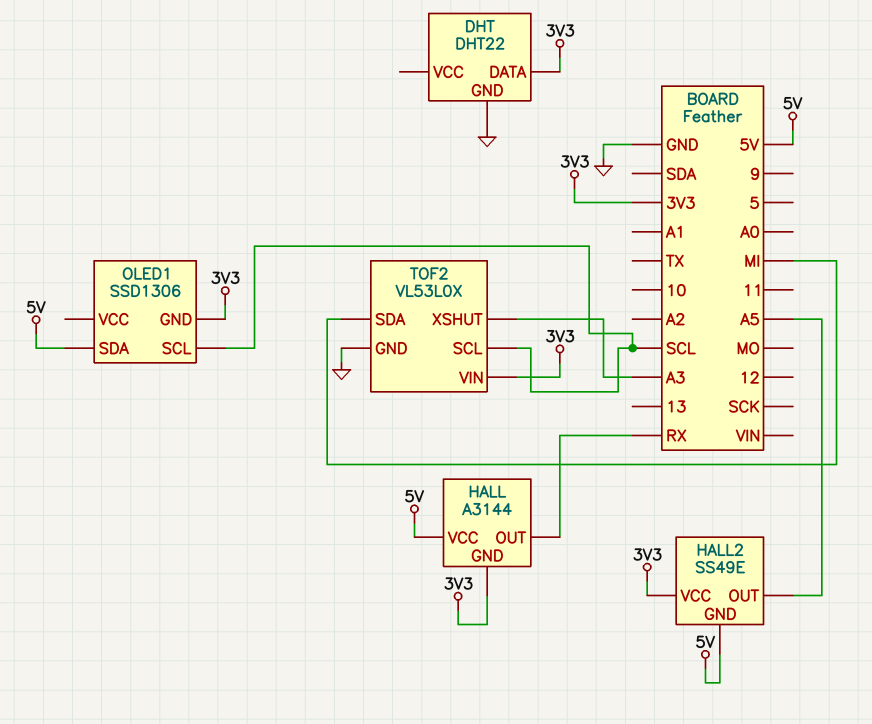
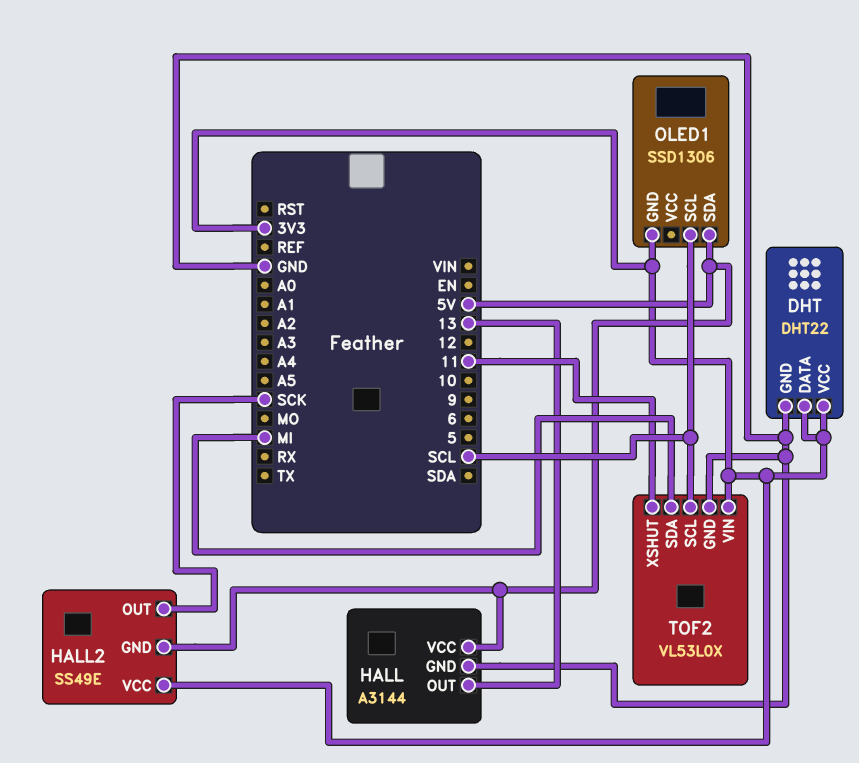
DHT pin VCC: none -> 3V3
HALL pin GND: 3V3 -> GND
HALL pin OUT: RX -> 13
HALL2 pin OUT: A5 -> SCK
TOF2 pin XSHUT: A3 -> 11

